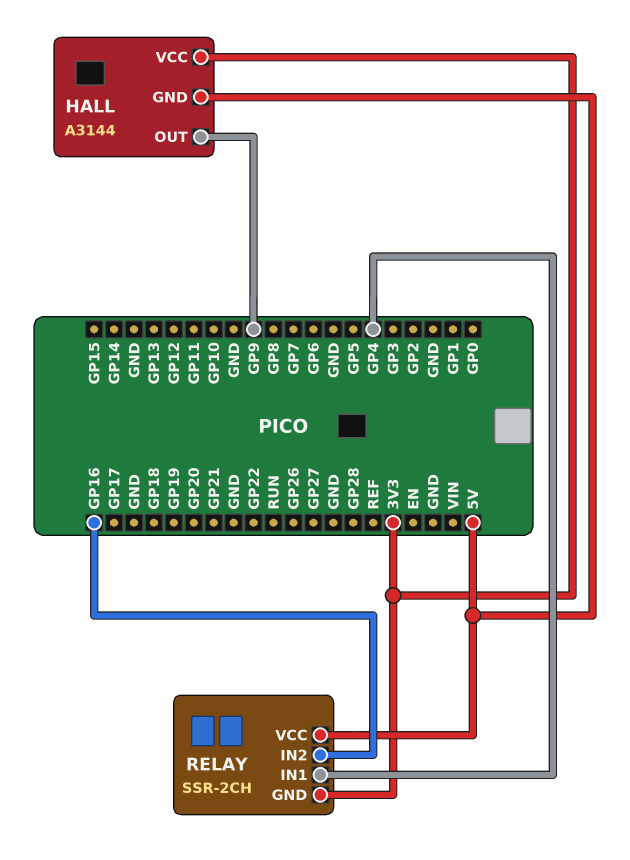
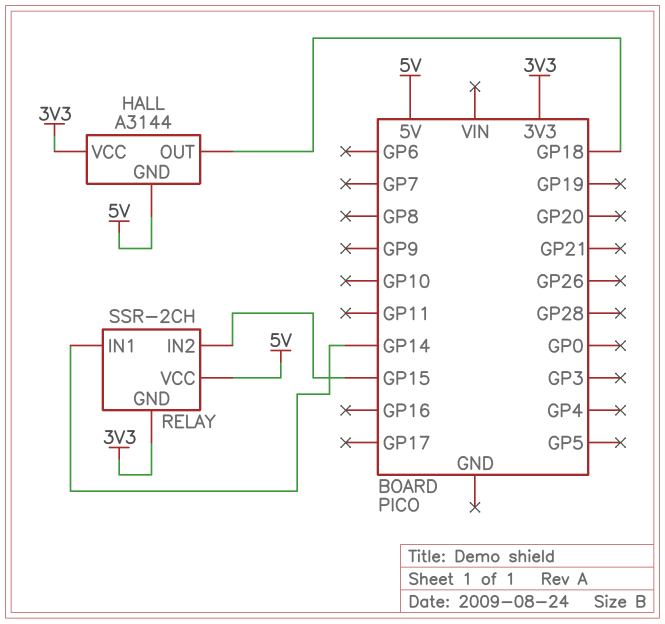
HALL pin OUT: GP9 -> GP18
RELAY pin IN1: GP4 -> GP14
RELAY pin IN2: GP16 -> GP15

